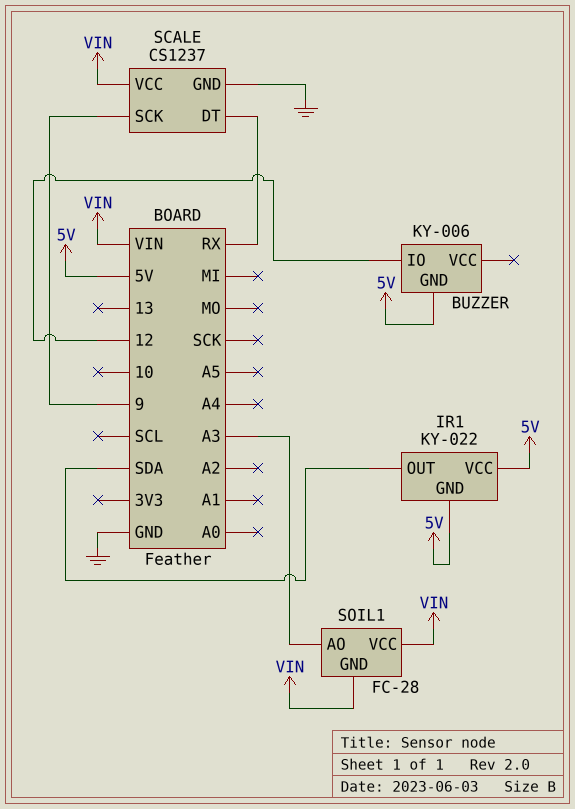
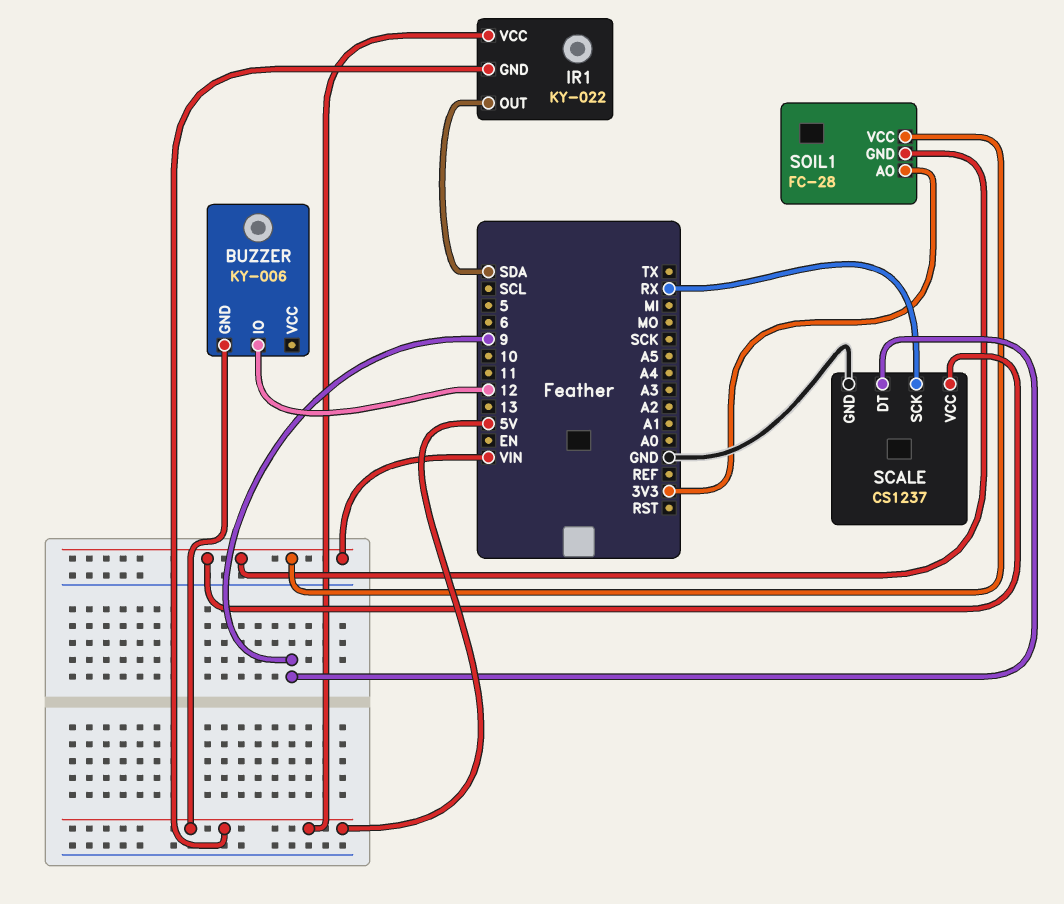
SCALE pin DT: RX -> 9
SCALE pin SCK: 9 -> RX
SOIL1 pin AO: A3 -> 3V3

